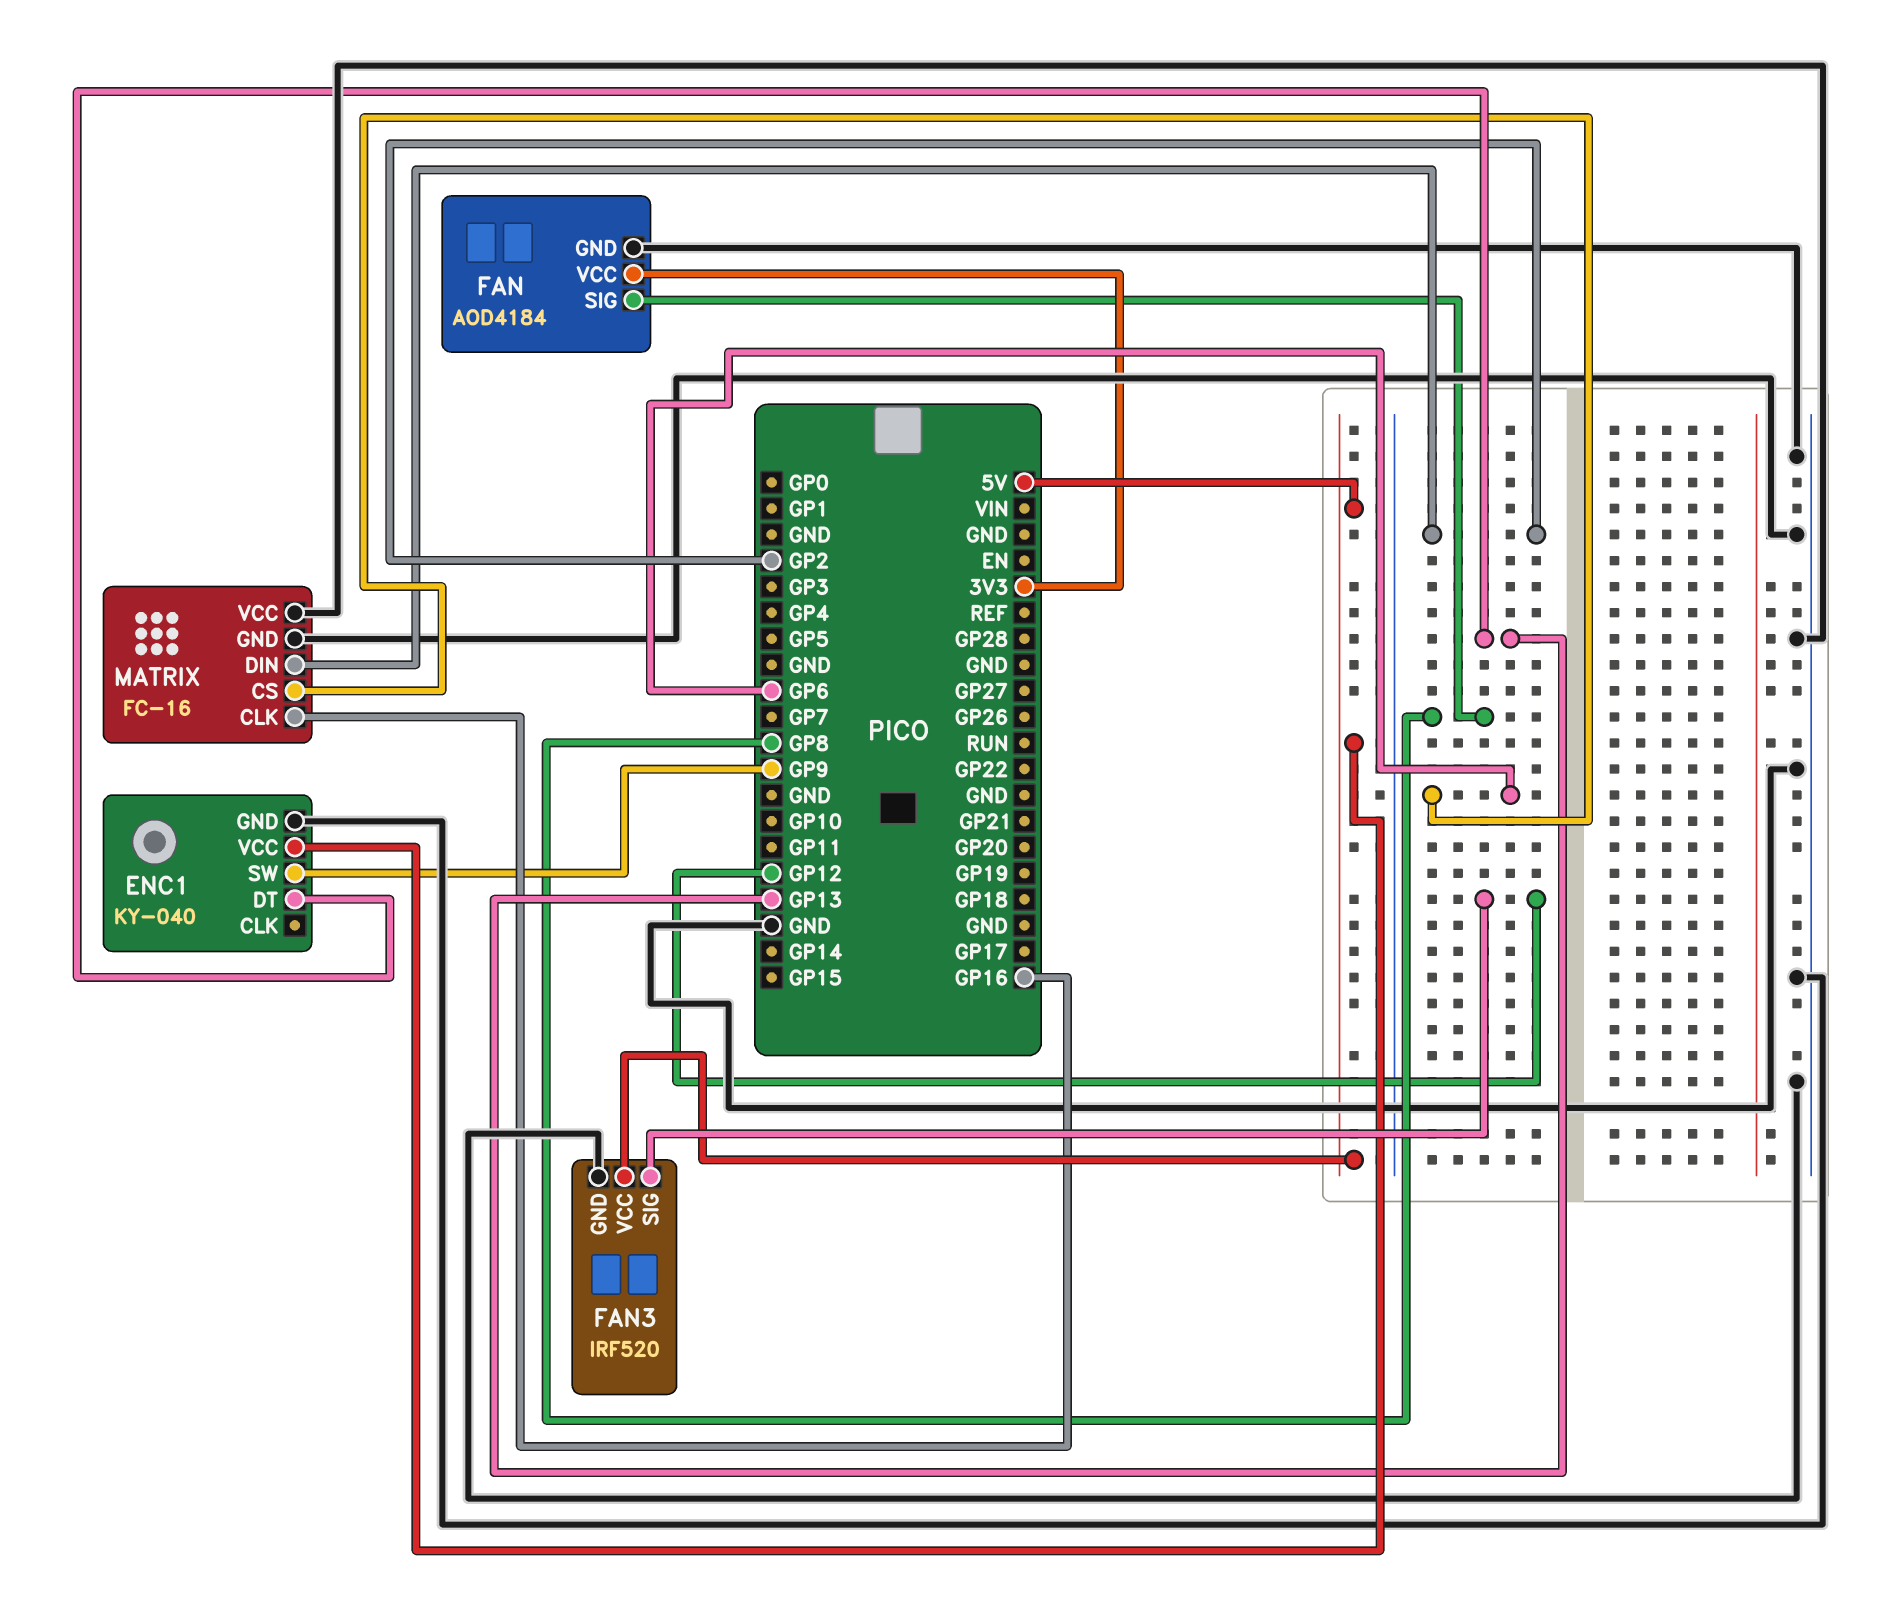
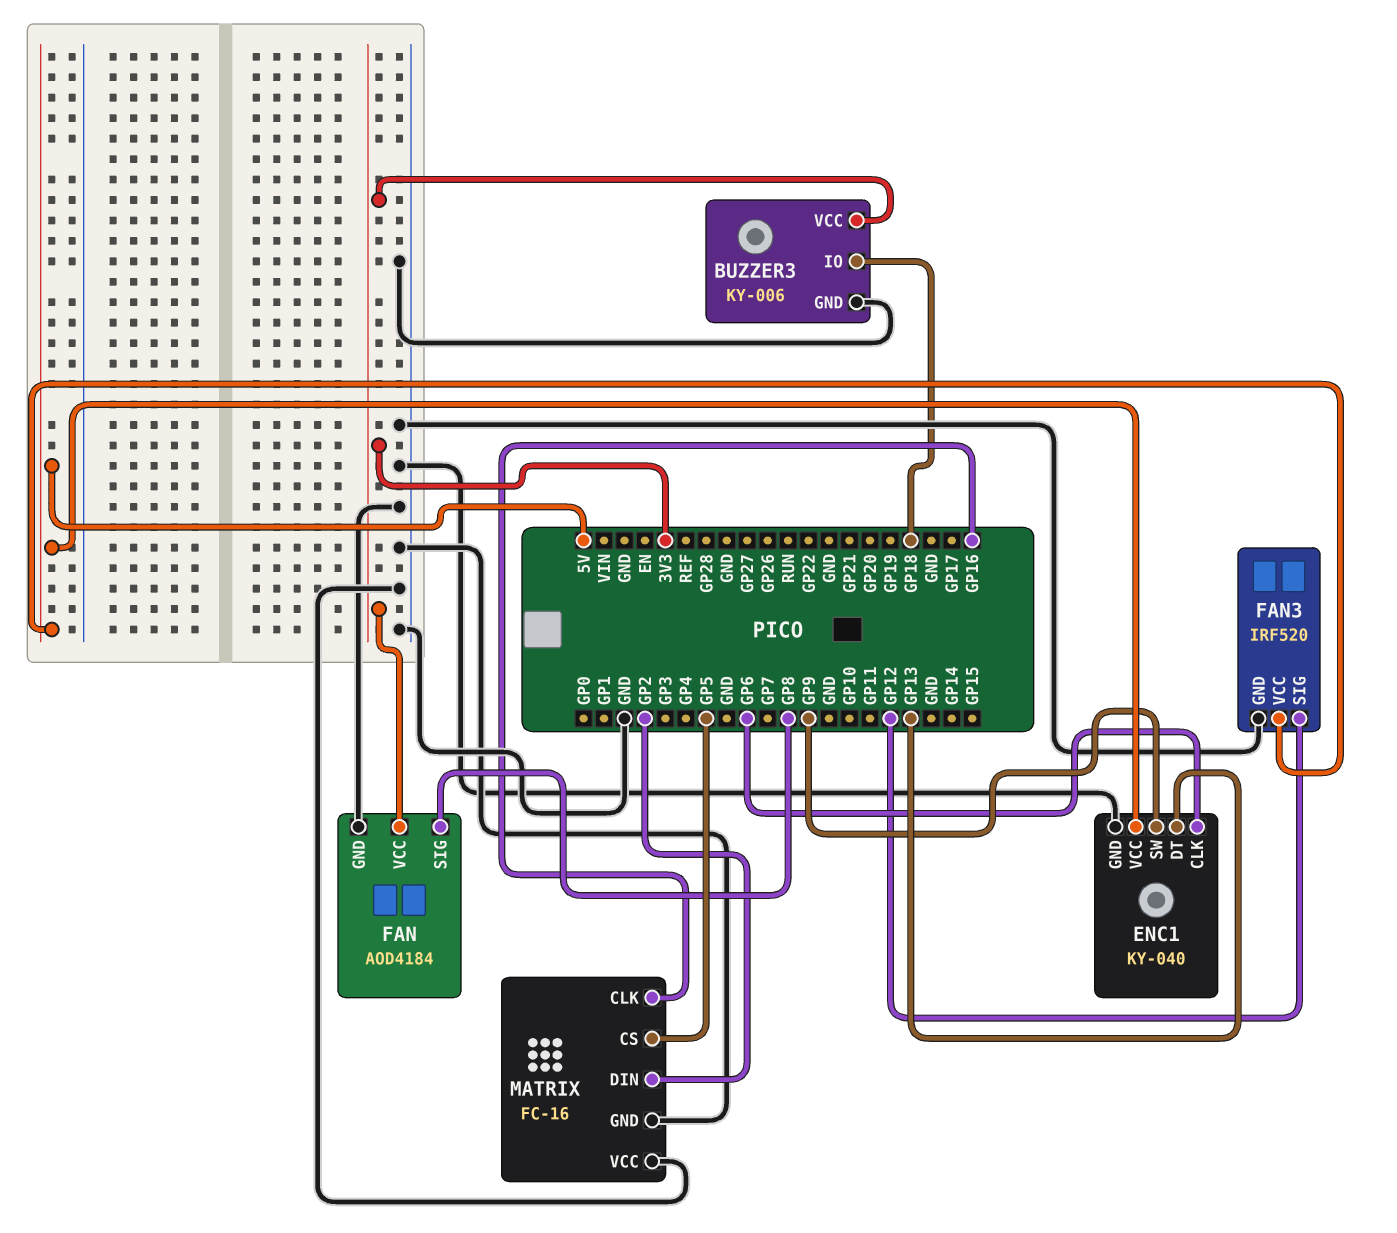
BUZZER3: none -> KY-006
BUZZER3 pin GND: none -> GND
BUZZER3 pin IO: none -> GP18
BUZZER3 pin VCC: none -> 3V3
ENC1 pin CLK: none -> GP6
MATRIX pin CS: GP6 -> GP5

